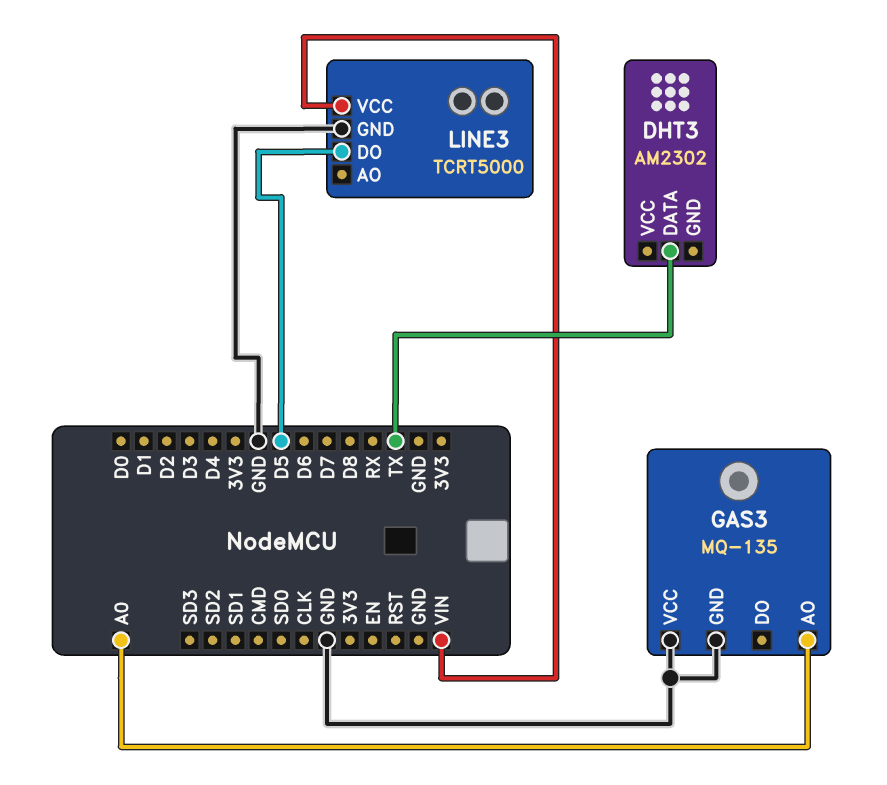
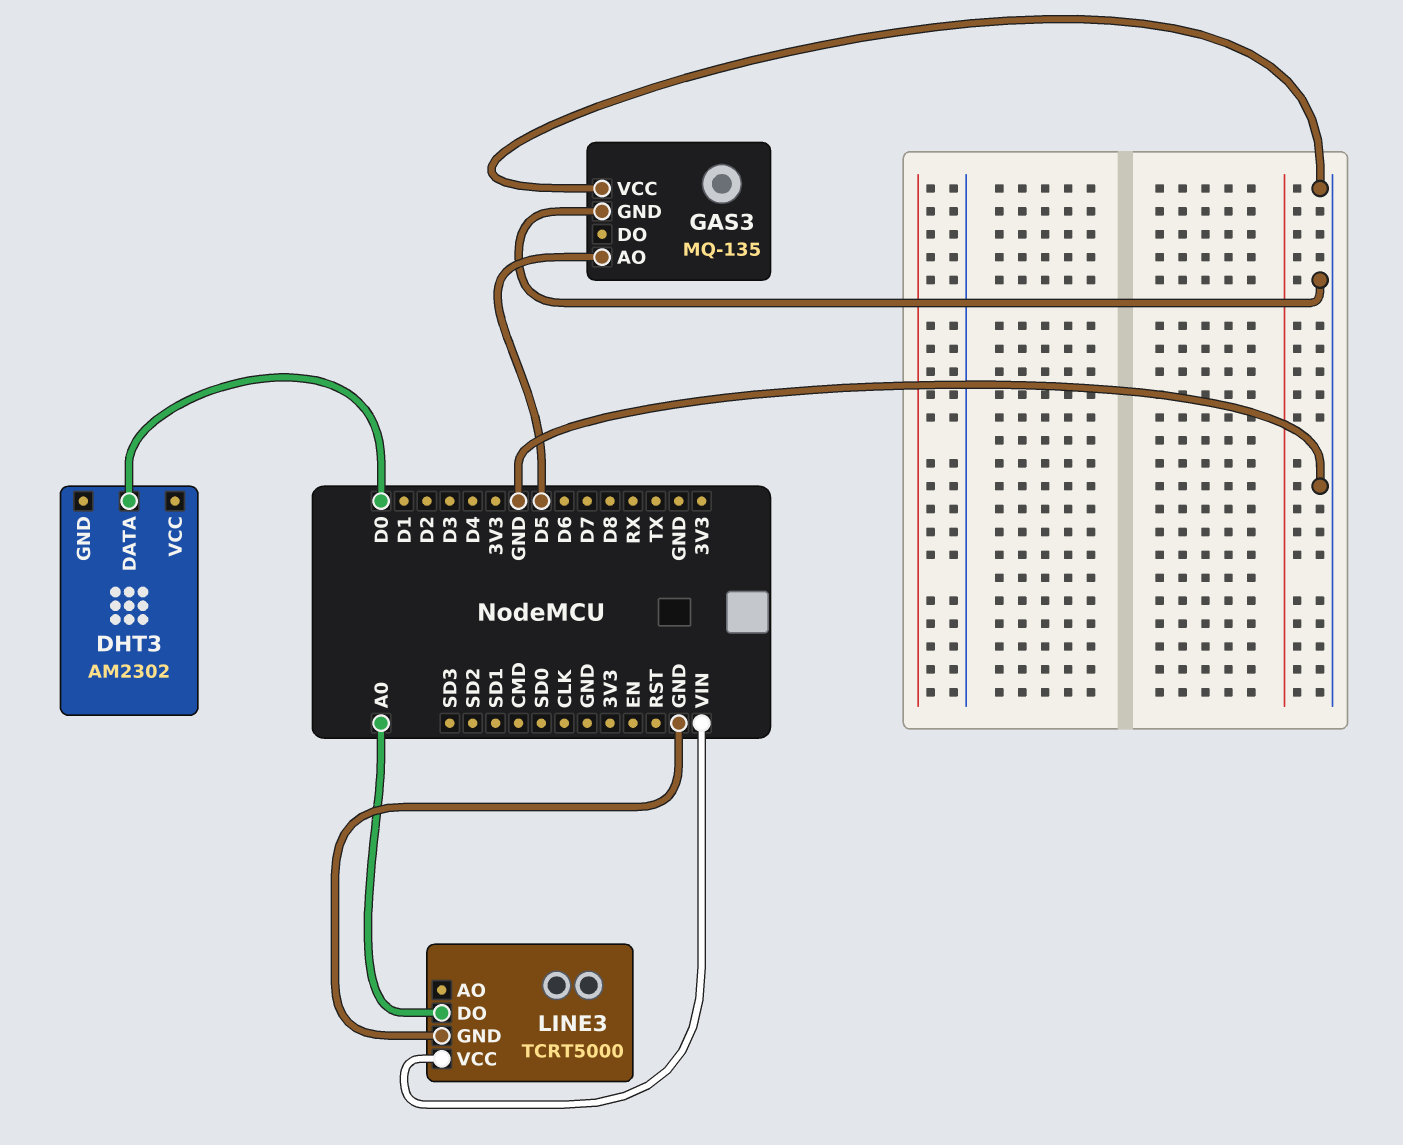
DHT3 pin DATA: TX -> D0
GAS3 pin AO: A0 -> D5
LINE3 pin DO: D5 -> A0

